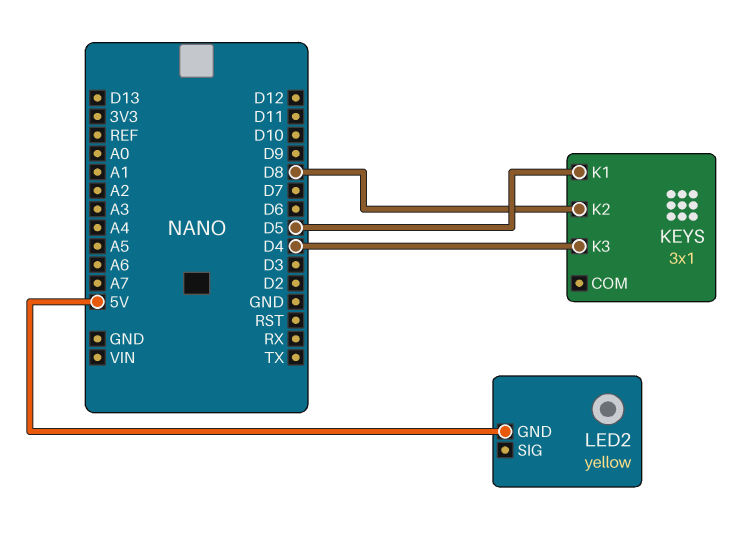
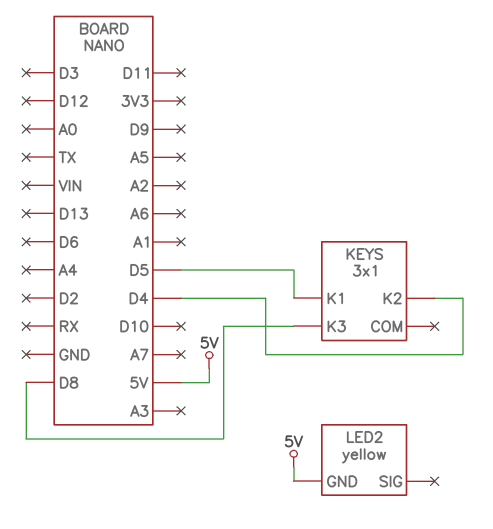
KEYS pin K2: D8 -> D4
KEYS pin K3: D4 -> D8

